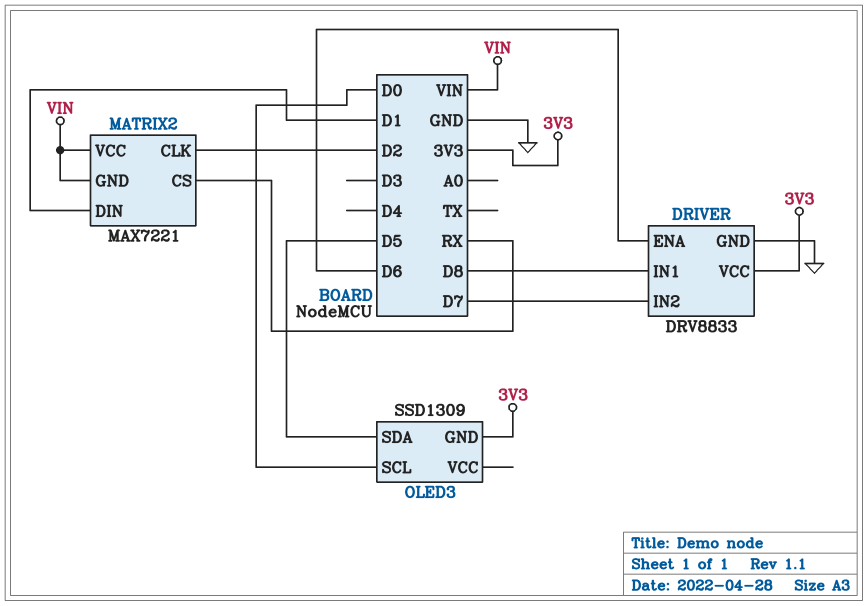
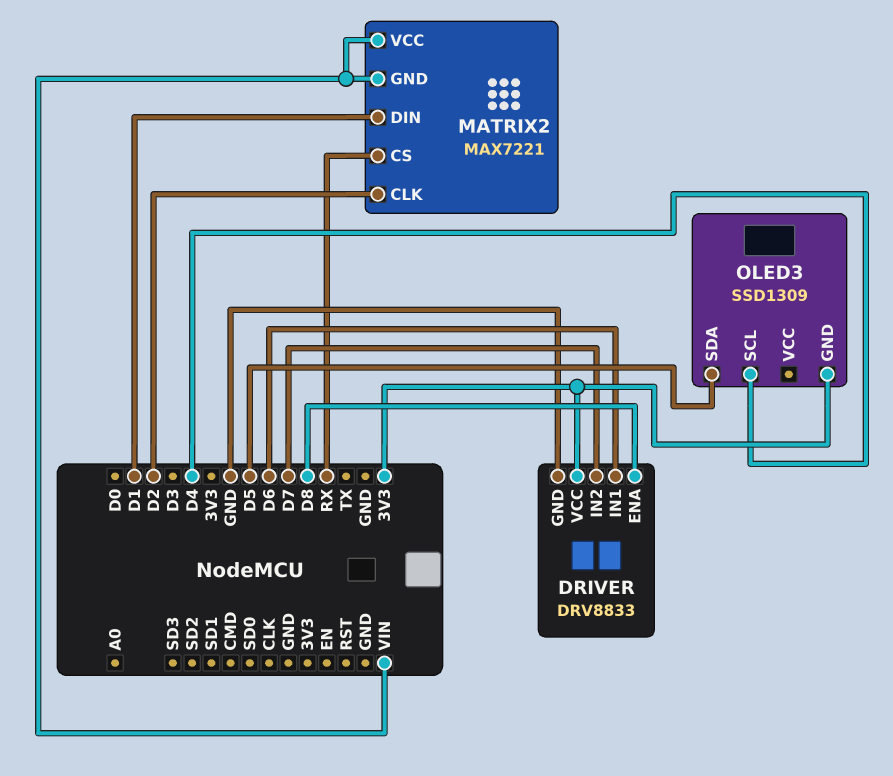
DRIVER pin ENA: D6 -> D8
DRIVER pin IN1: D8 -> D6
OLED3 pin SCL: D0 -> D4

